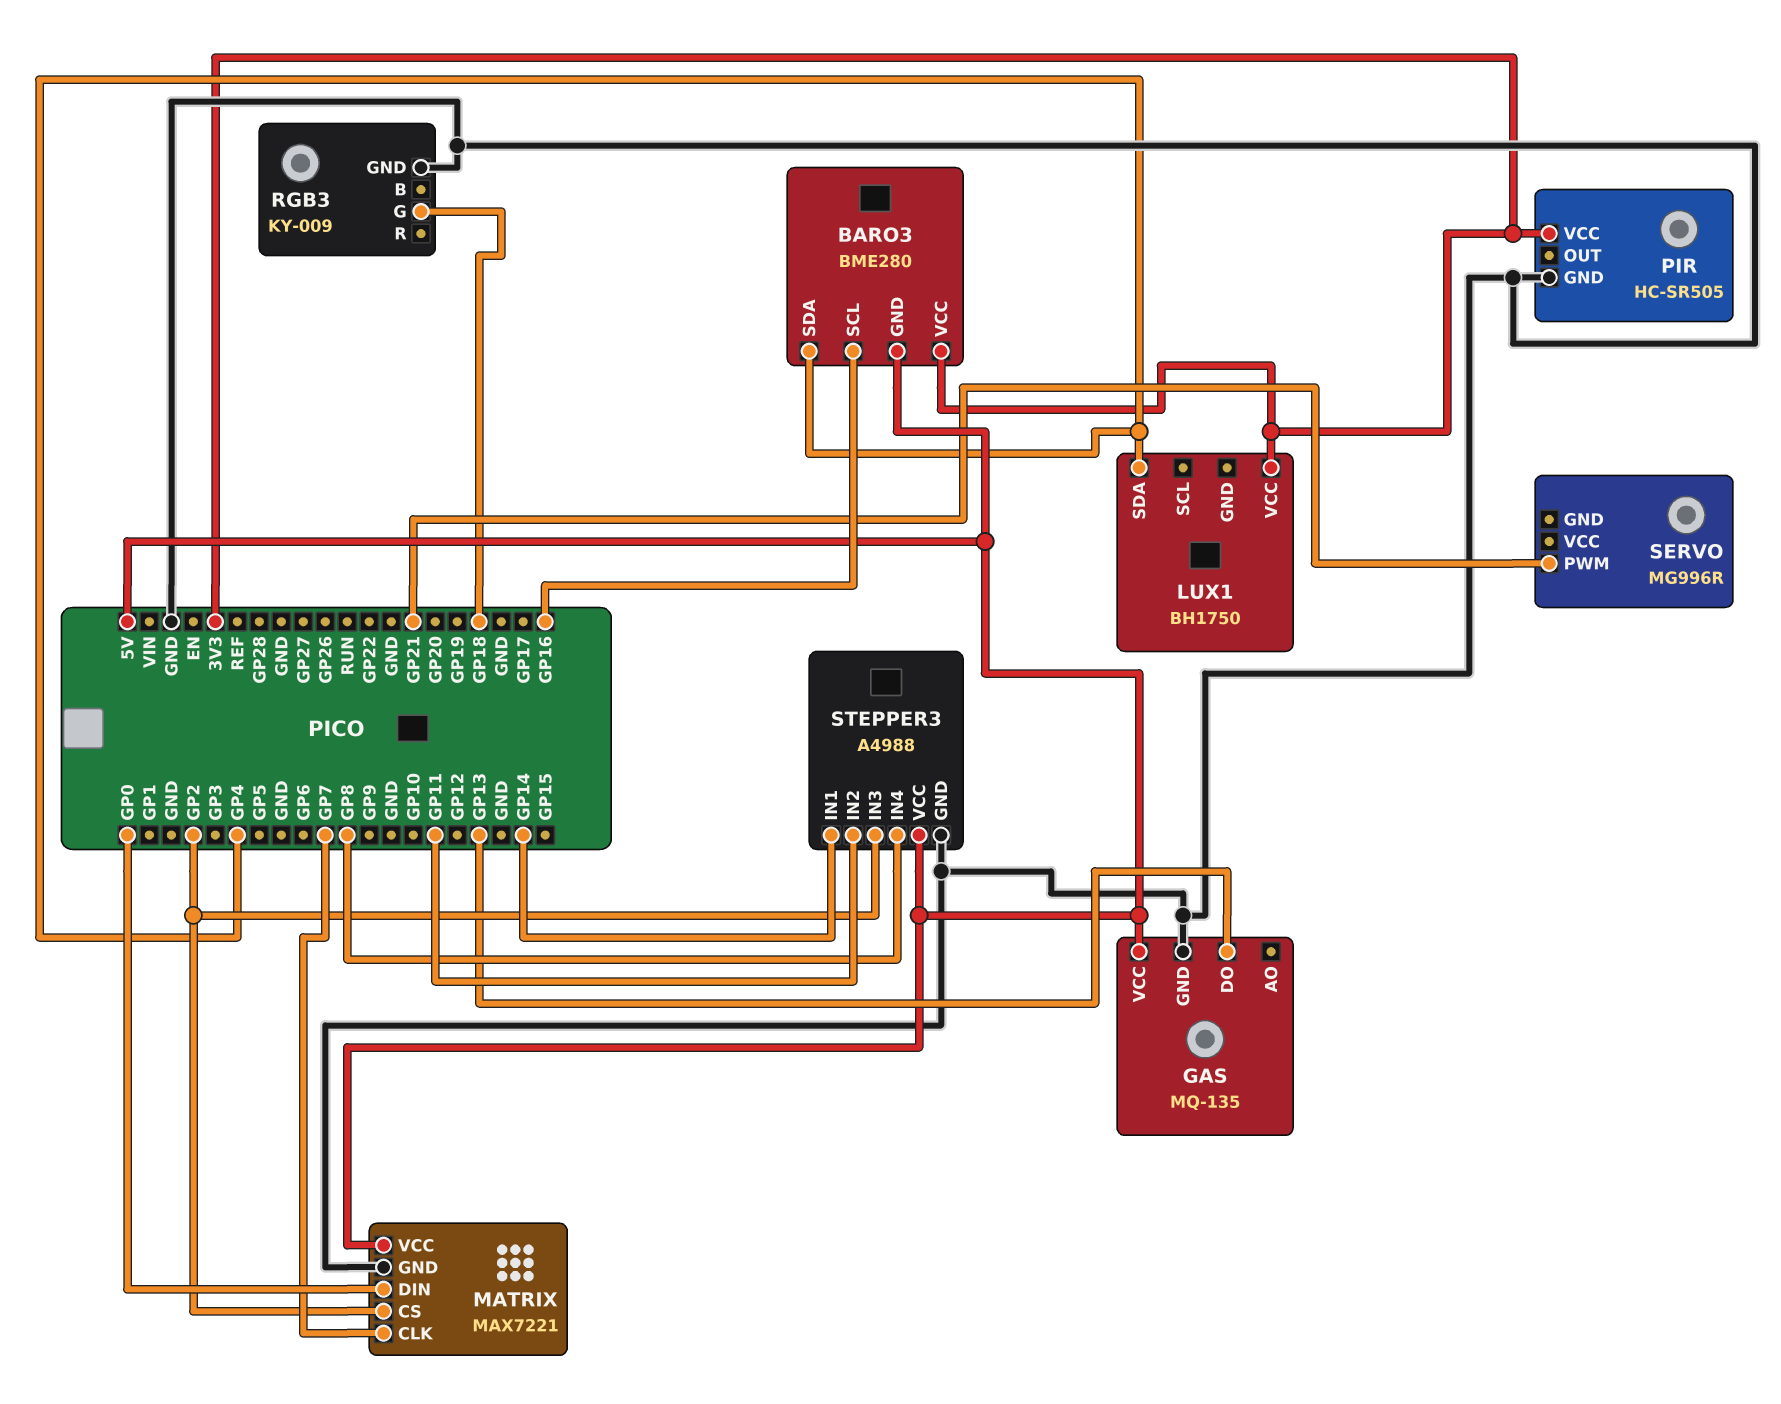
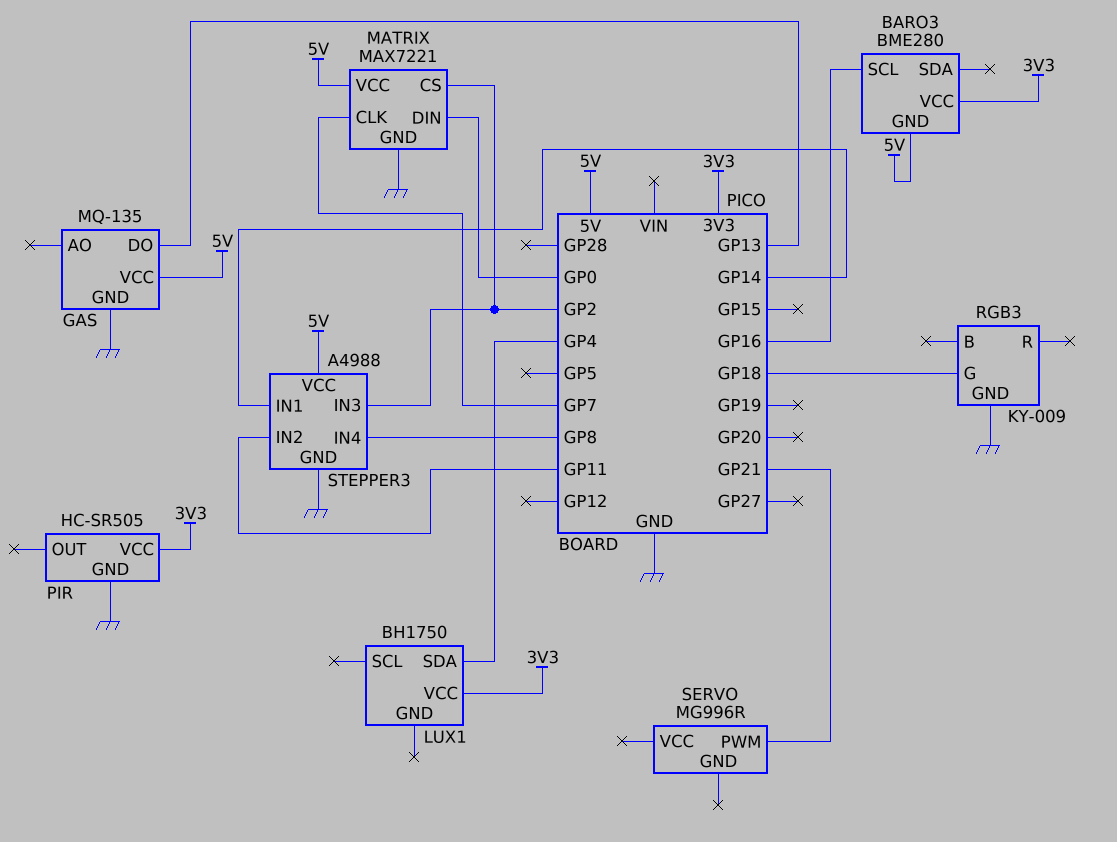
BARO3 pin SDA: GP4 -> none

